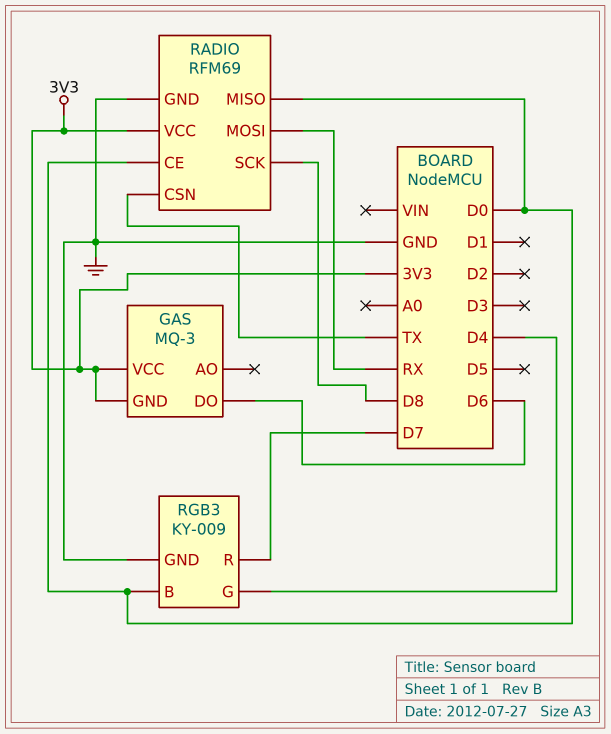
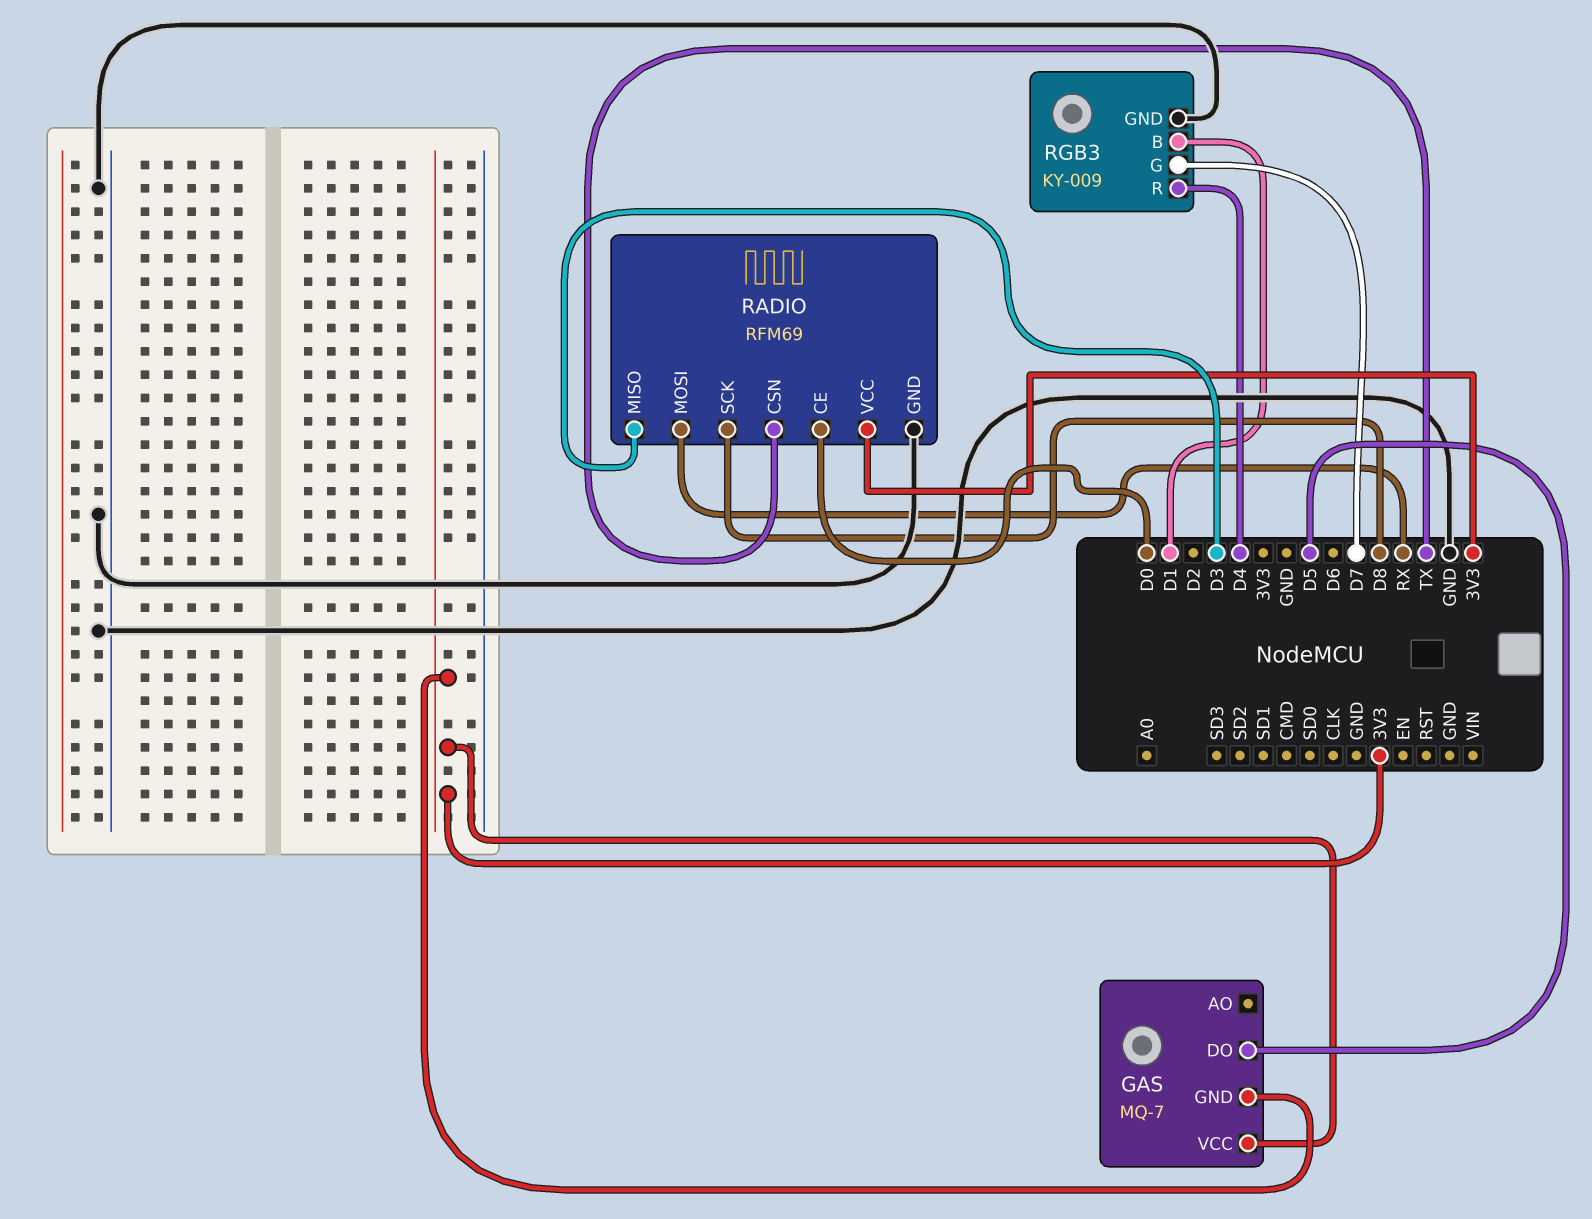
GAS: MQ-3 -> MQ-7
GAS pin DO: D6 -> D5
RADIO pin MISO: D0 -> D3
RGB3 pin B: D0 -> D1
RGB3 pin G: D4 -> D7
RGB3 pin R: D7 -> D4

